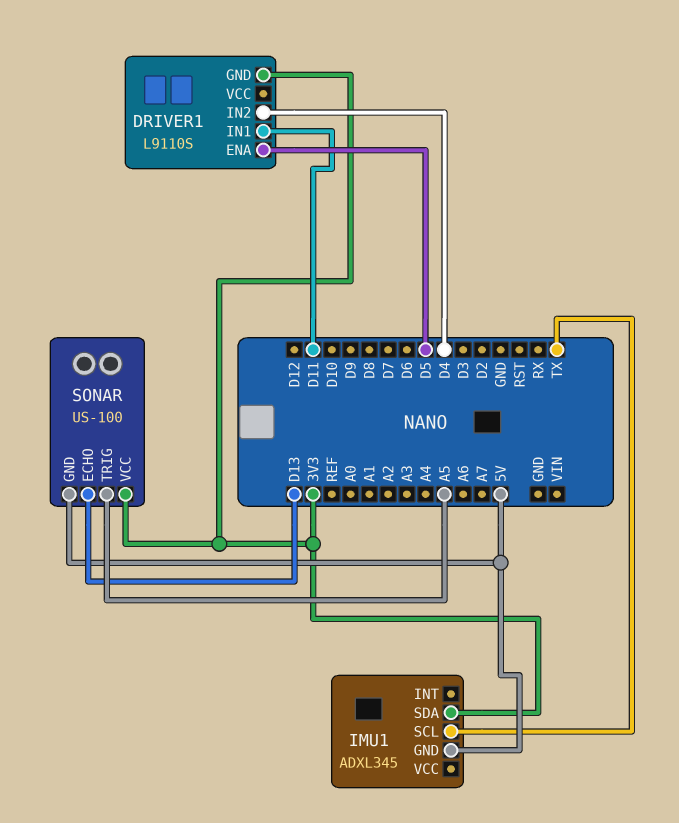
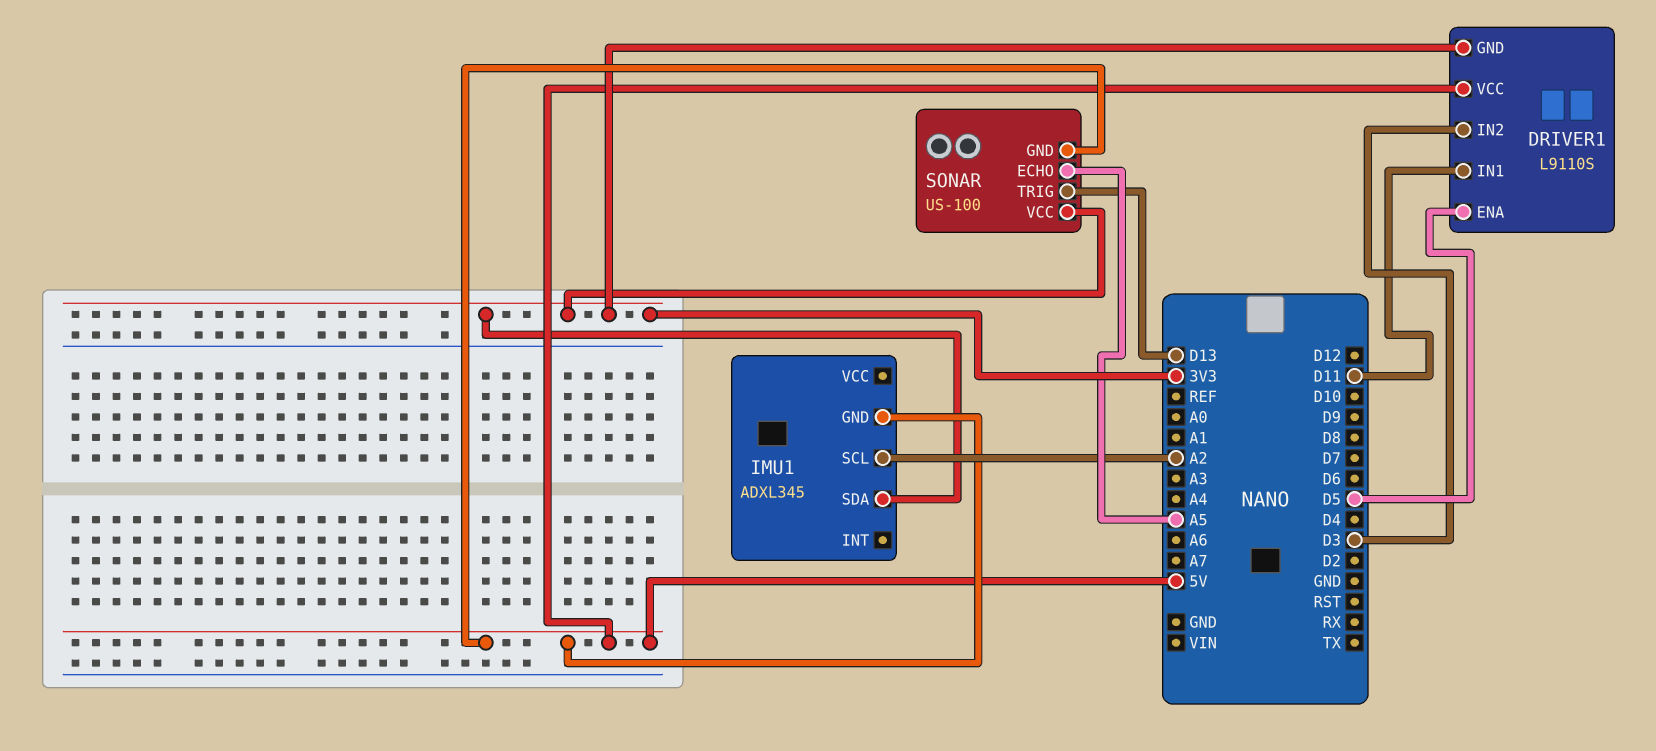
DRIVER1 pin IN2: D4 -> D3
DRIVER1 pin VCC: none -> 5V
IMU1 pin SCL: TX -> A2
SONAR pin ECHO: D13 -> A5
SONAR pin TRIG: A5 -> D13

